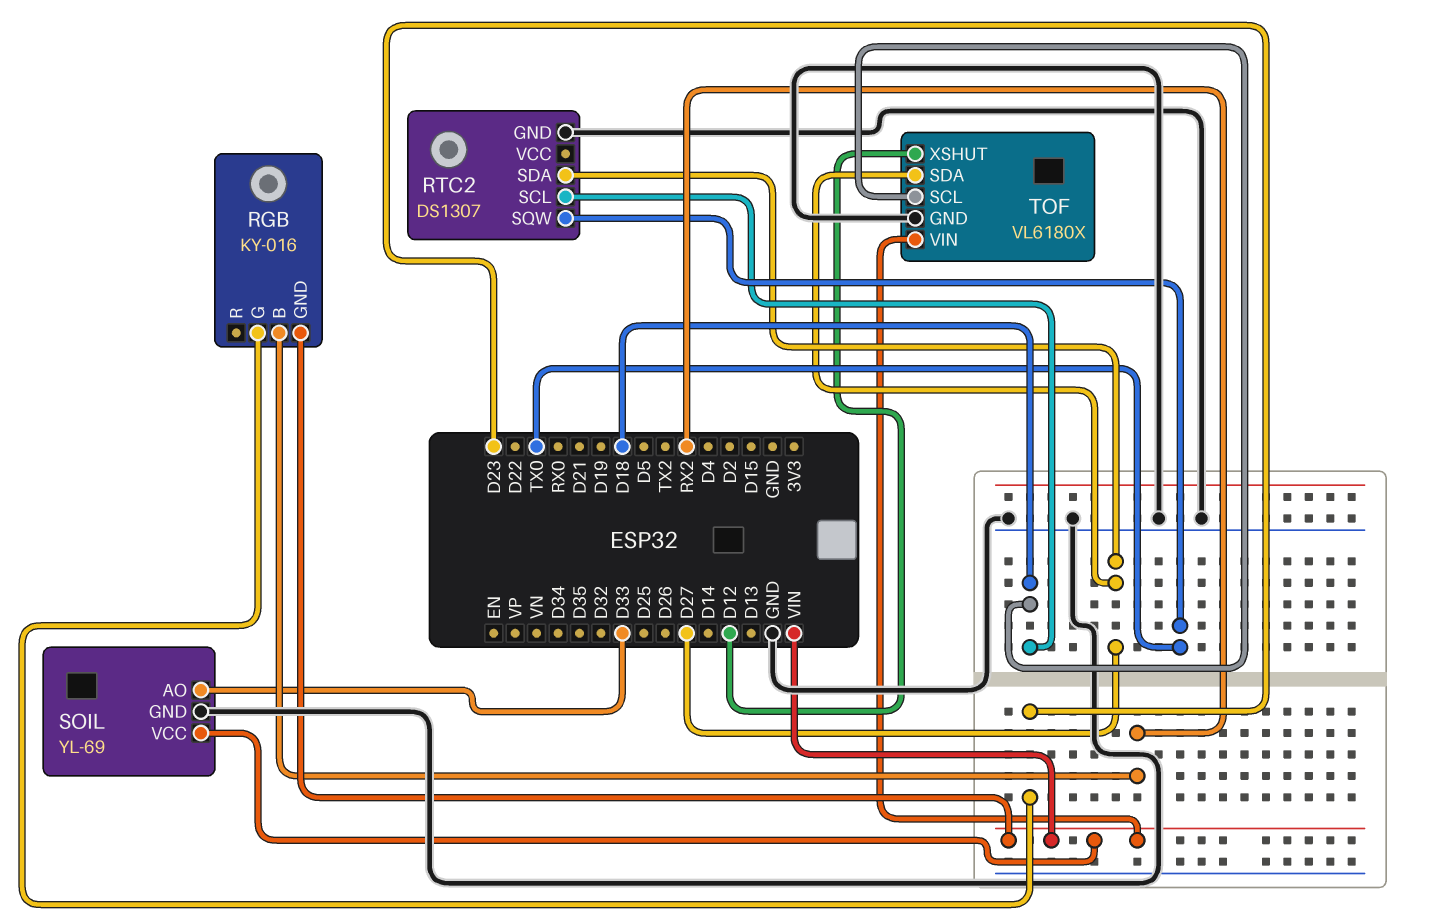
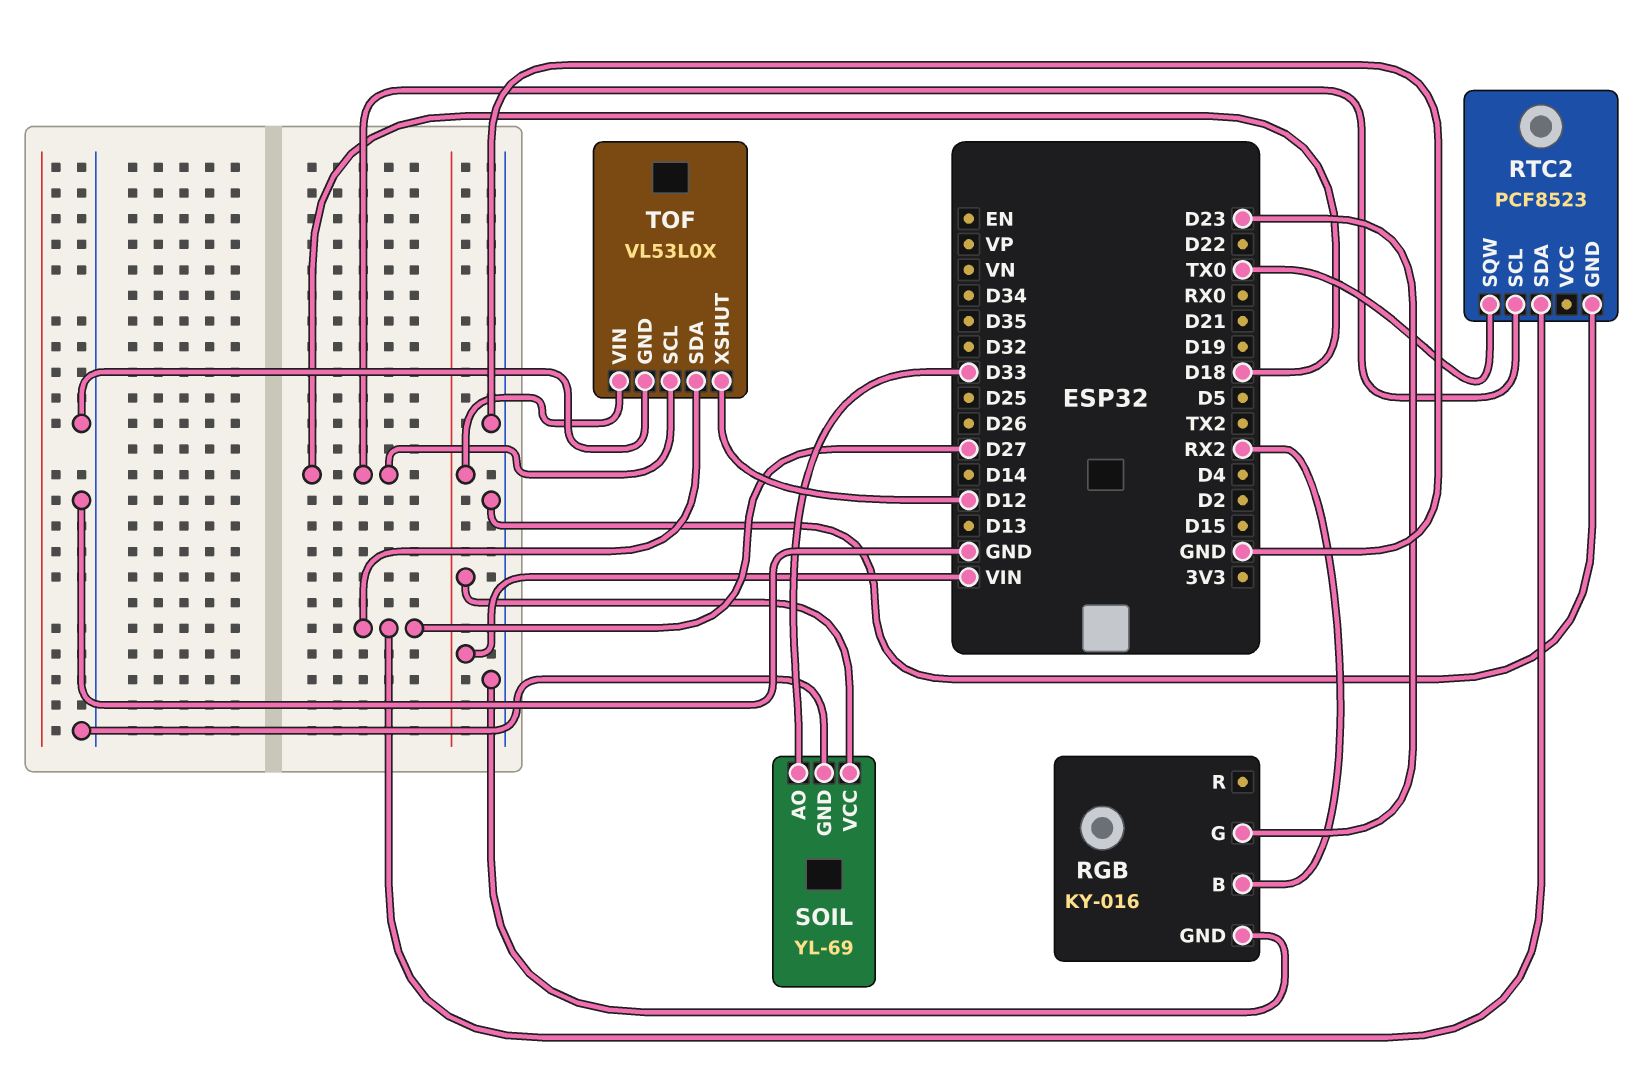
RGB pin GND: VIN -> GND
RTC2: DS1307 -> PCF8523
TOF: VL6180X -> VL53L0X

